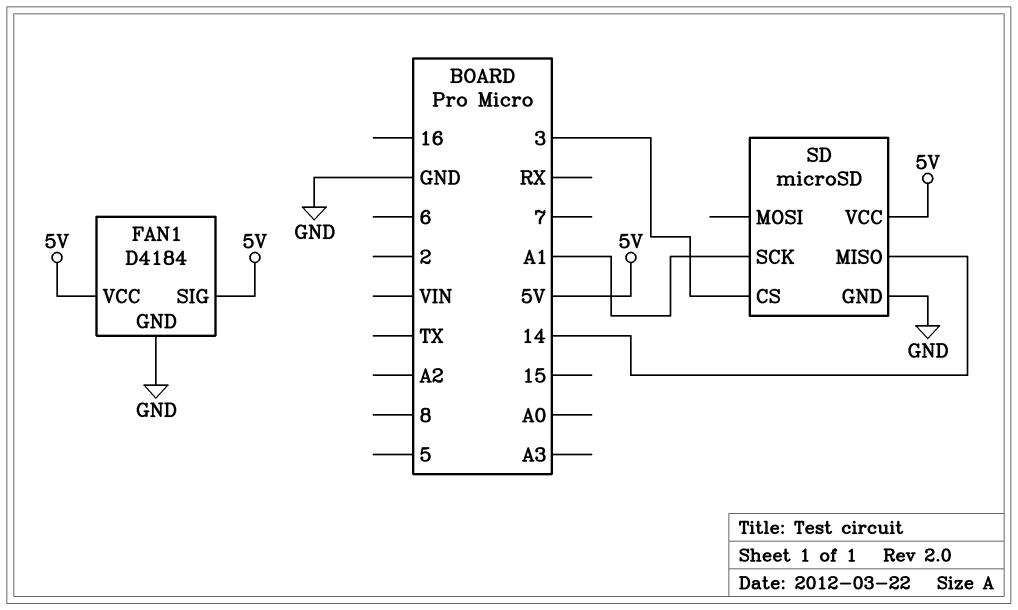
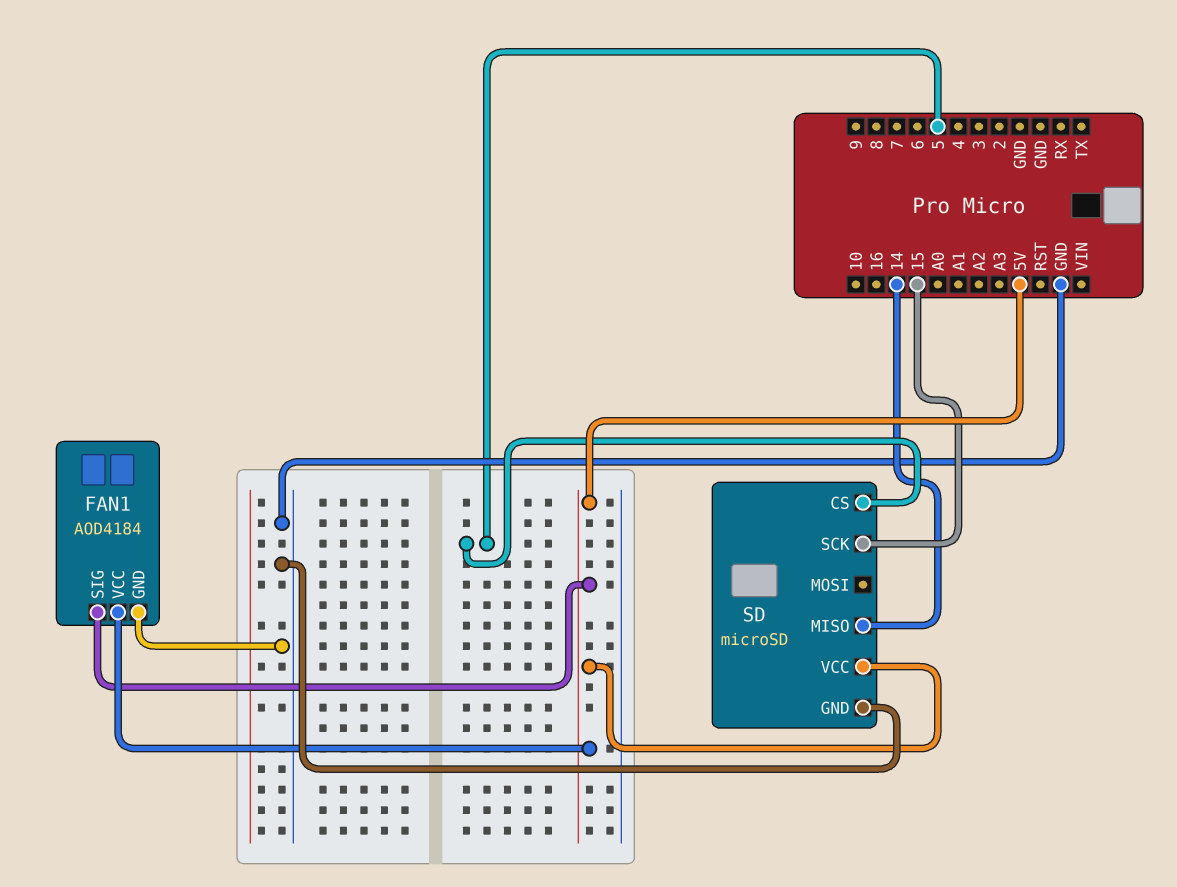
FAN1: D4184 -> AOD4184
SD pin CS: 3 -> 5
SD pin SCK: A1 -> 15

